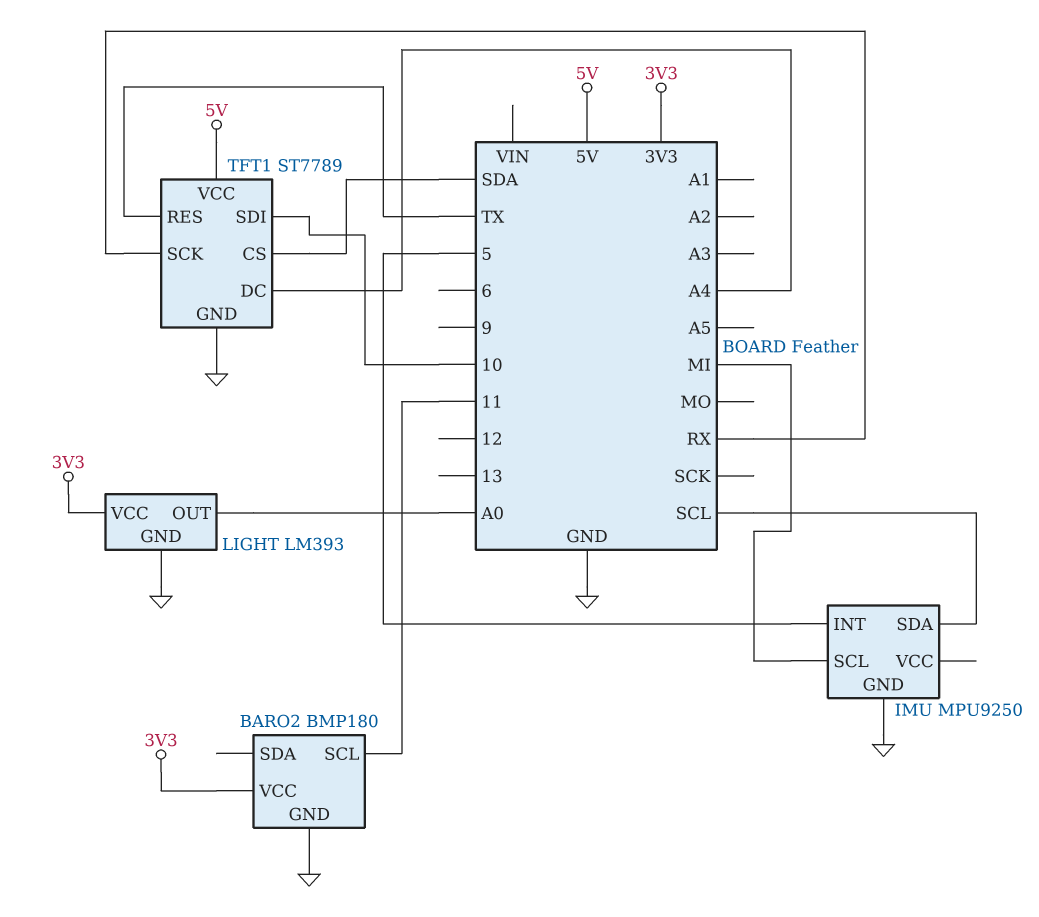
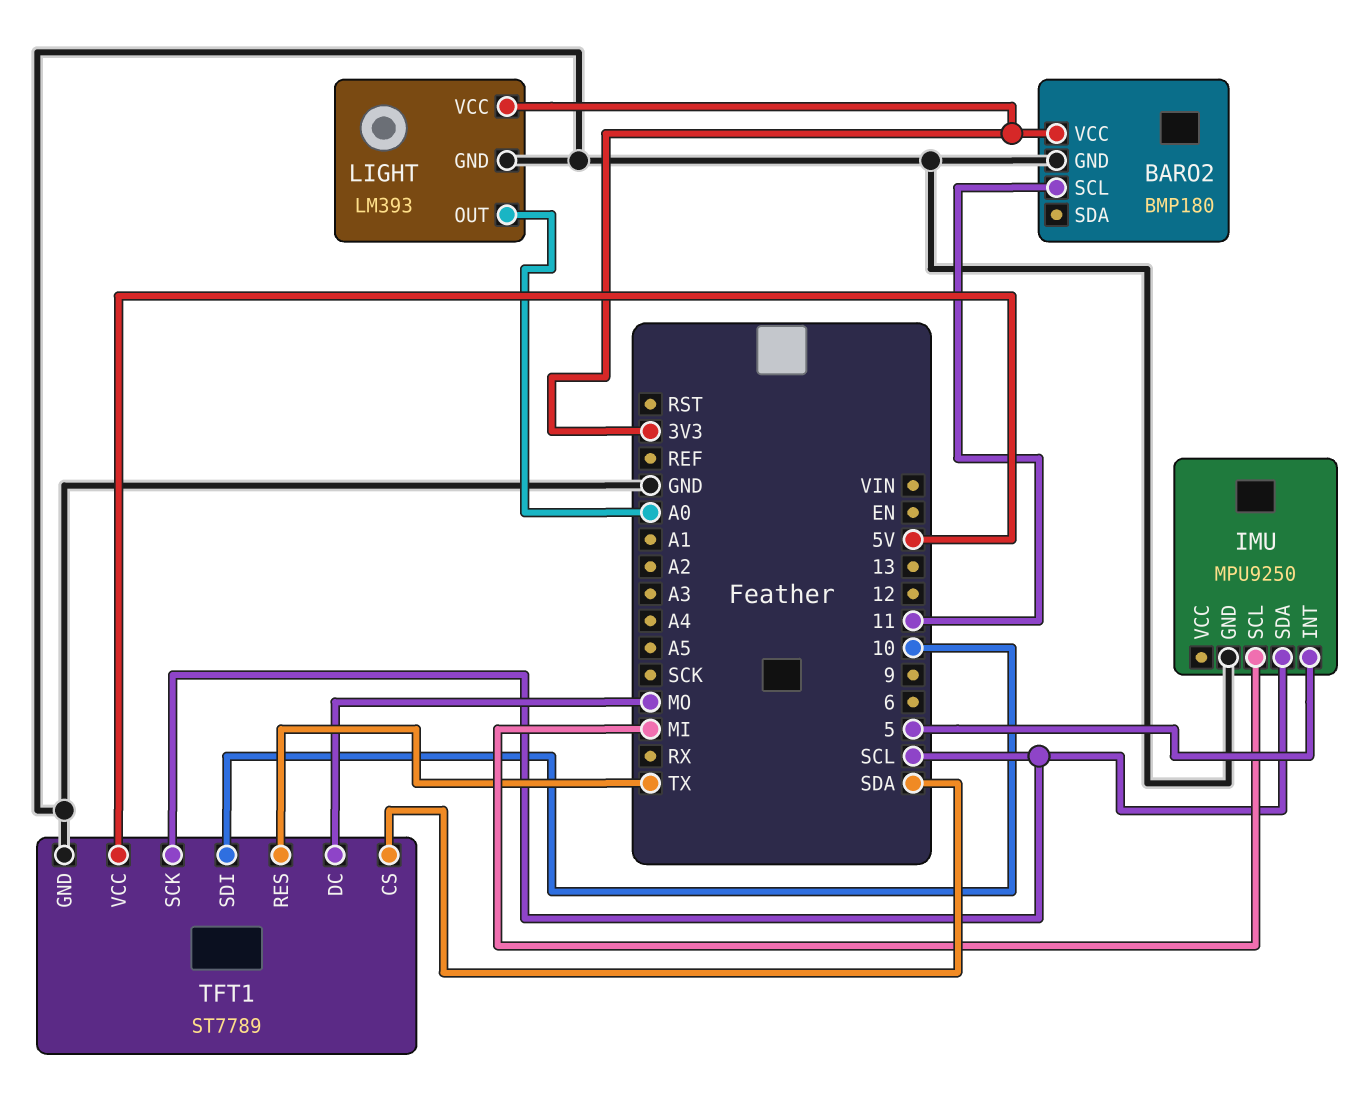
TFT1 pin DC: A4 -> MO
TFT1 pin SCK: RX -> SCL

